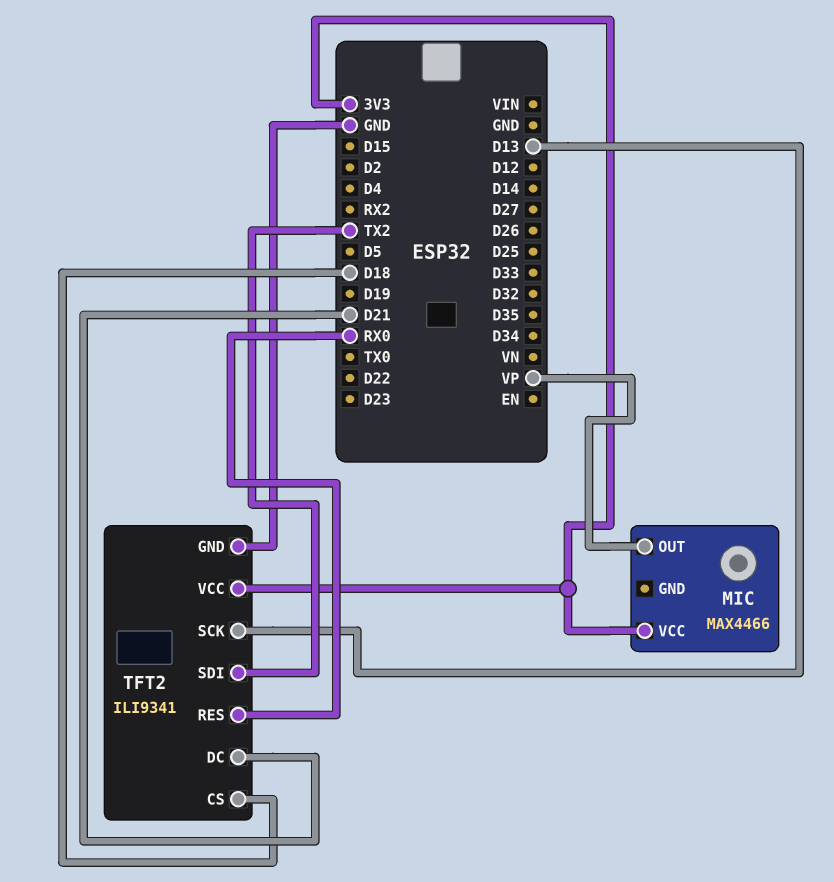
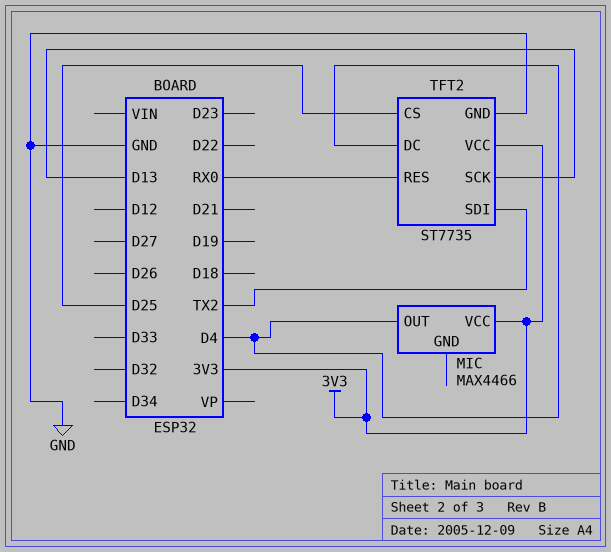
MIC pin OUT: VP -> D4
TFT2: ILI9341 -> ST7735
TFT2 pin CS: D18 -> D25
TFT2 pin DC: D21 -> D4

